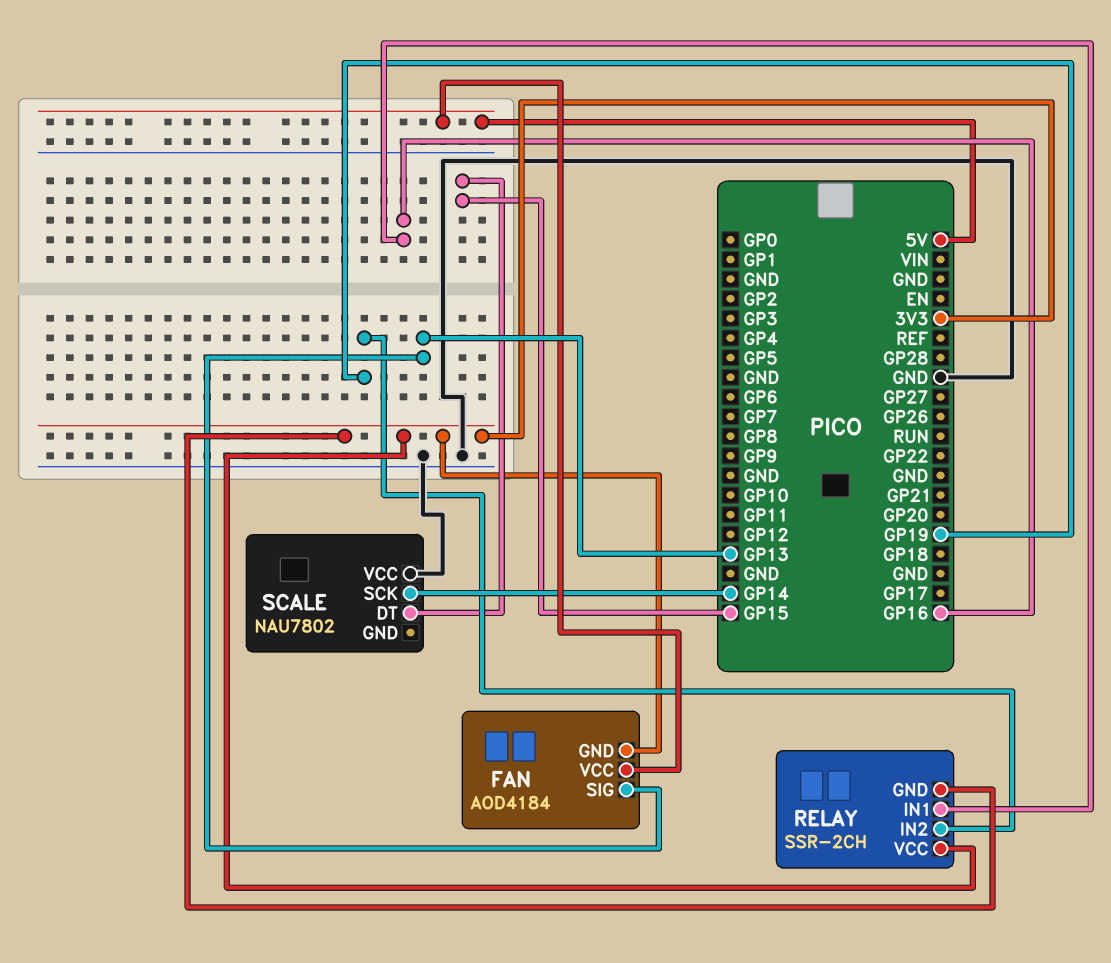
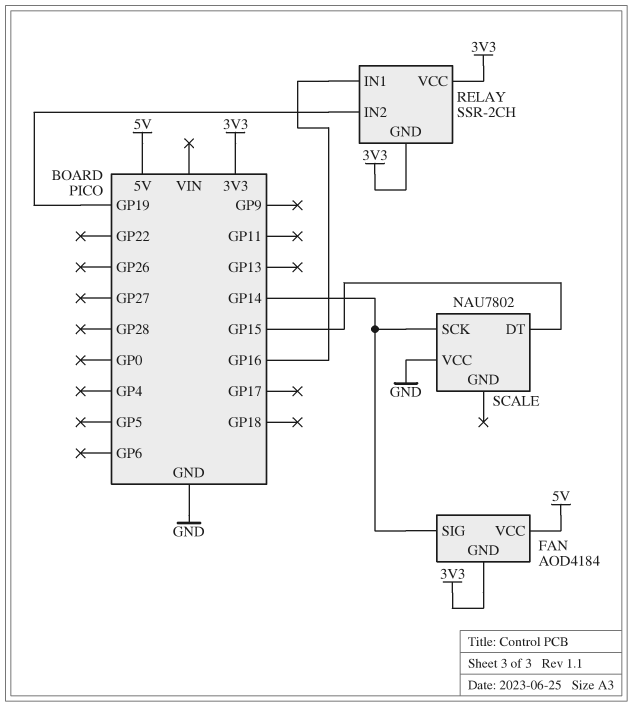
FAN pin SIG: GP13 -> GP14

